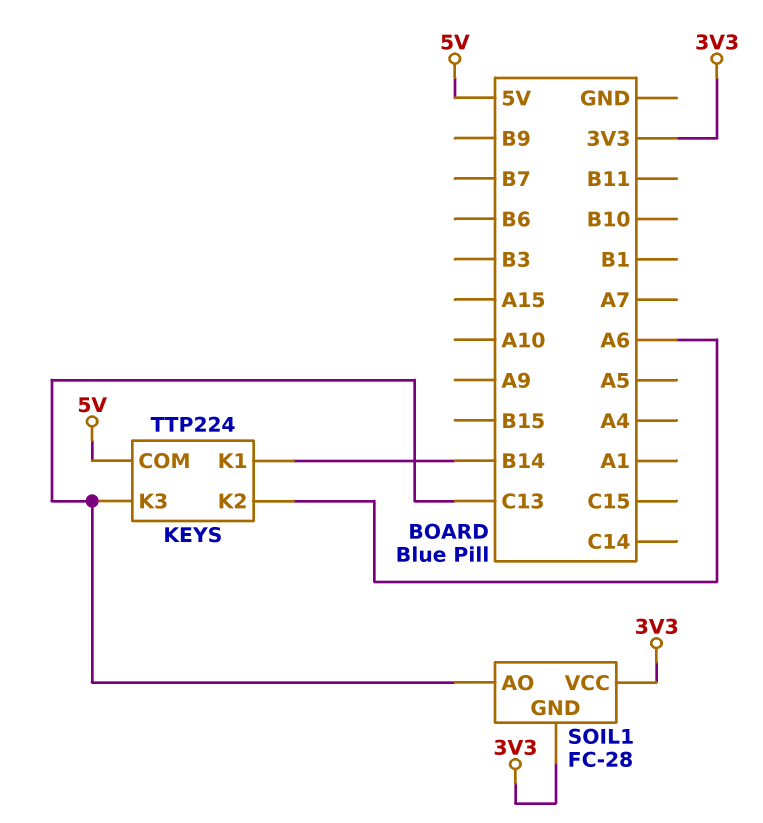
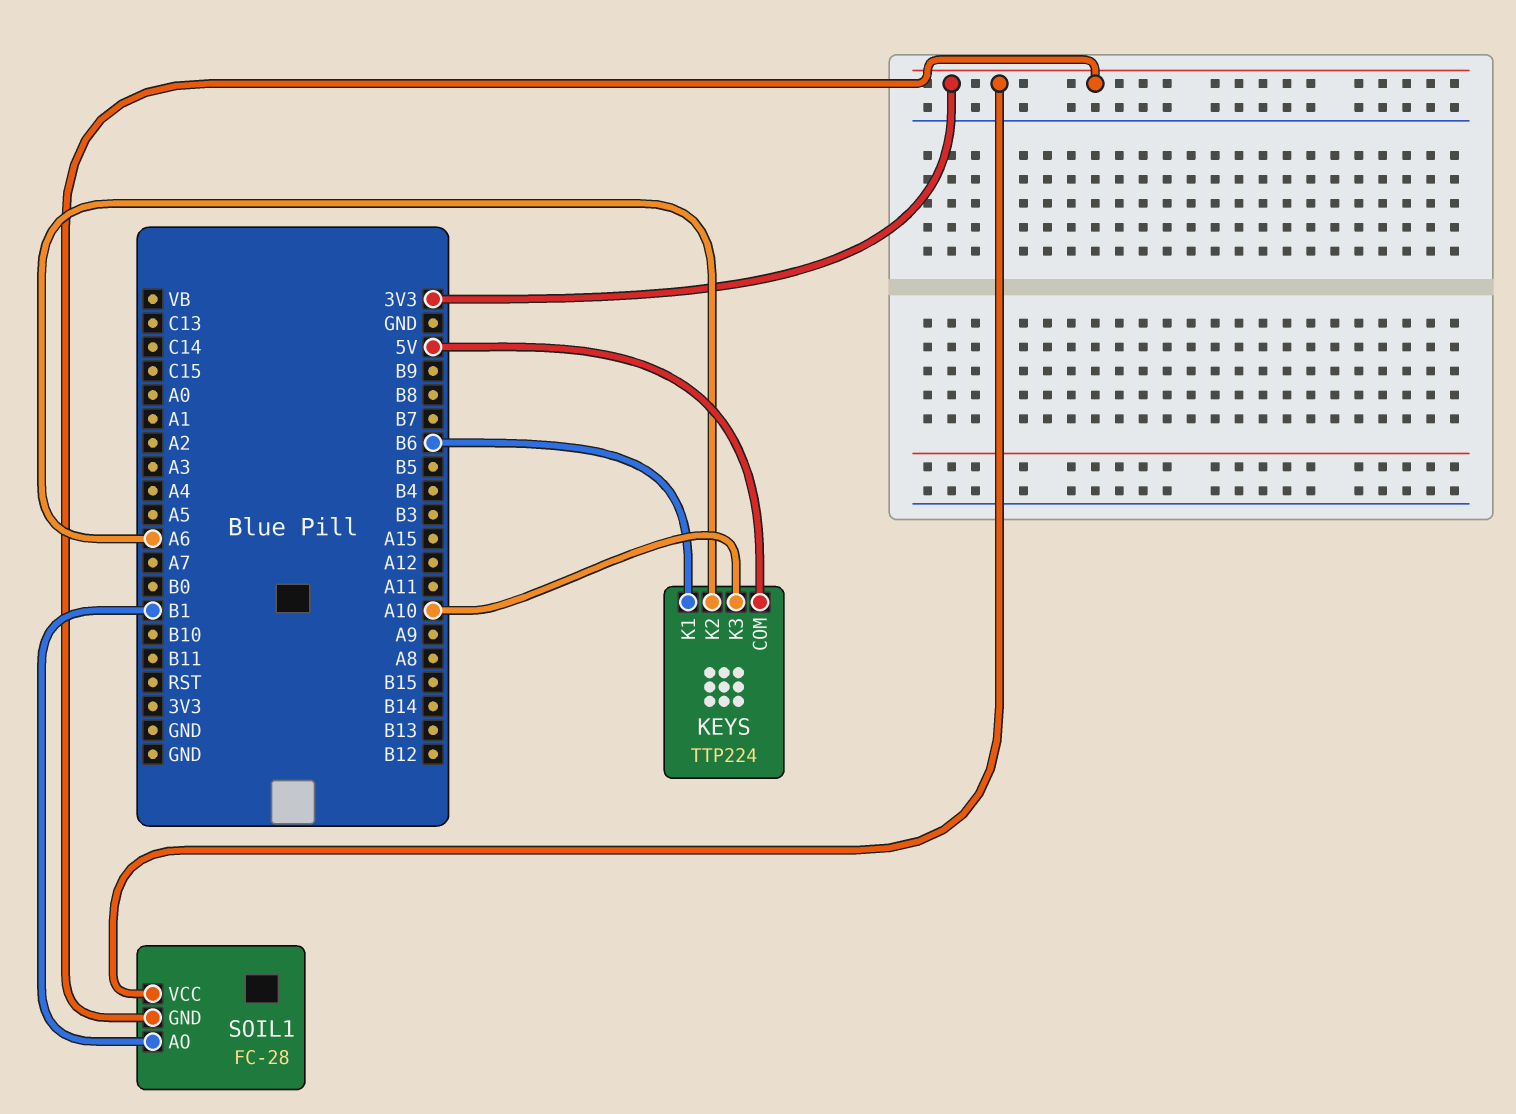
KEYS pin K1: B14 -> B6
KEYS pin K3: C13 -> A10
SOIL1 pin AO: C13 -> B1

